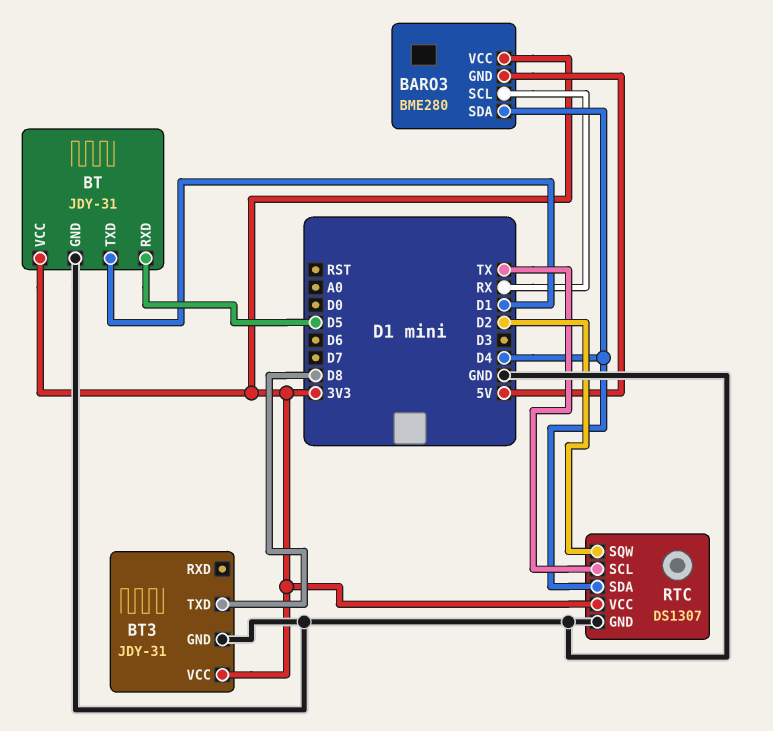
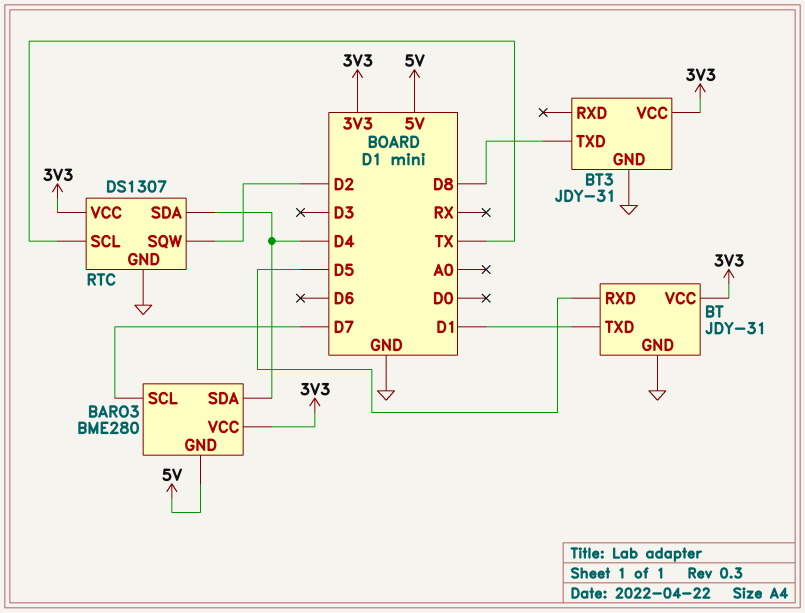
BARO3 pin SCL: RX -> D7

